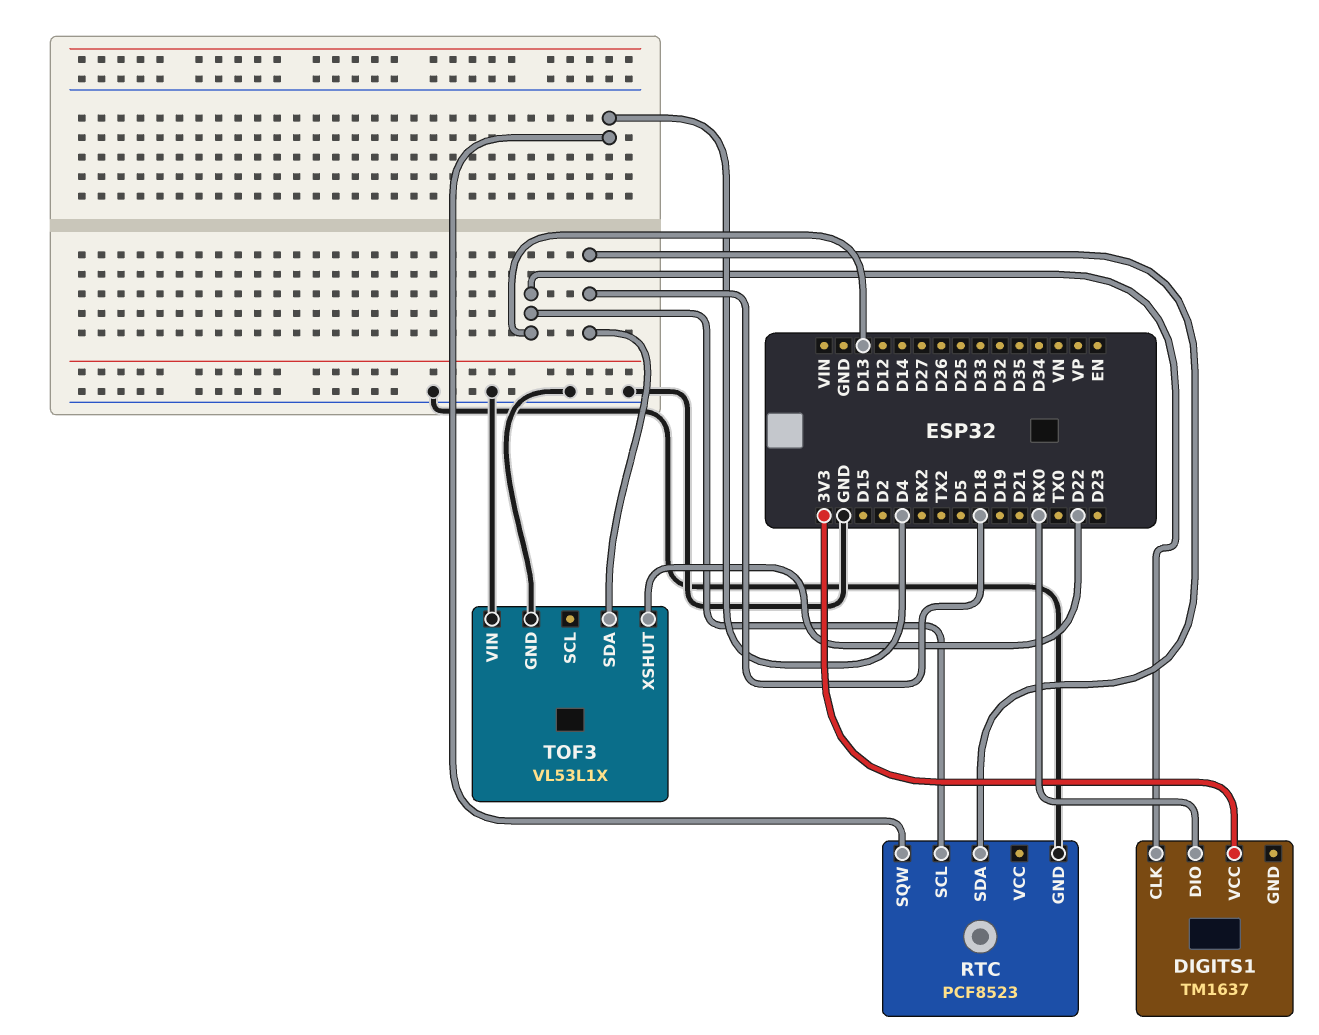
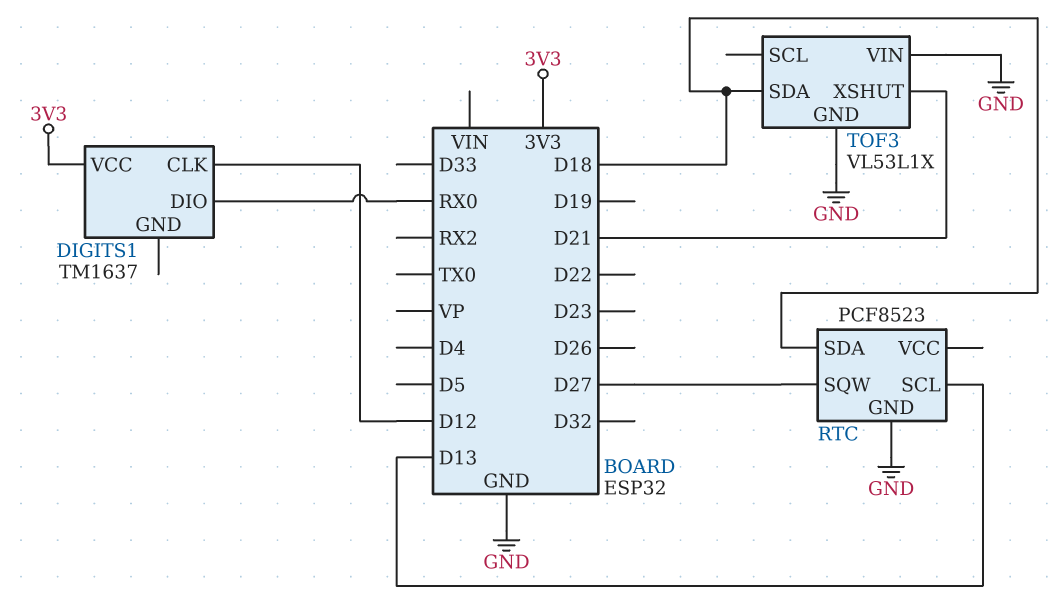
DIGITS1 pin CLK: D13 -> D12
RTC pin SQW: D4 -> D27
TOF3 pin XSHUT: D22 -> D21

